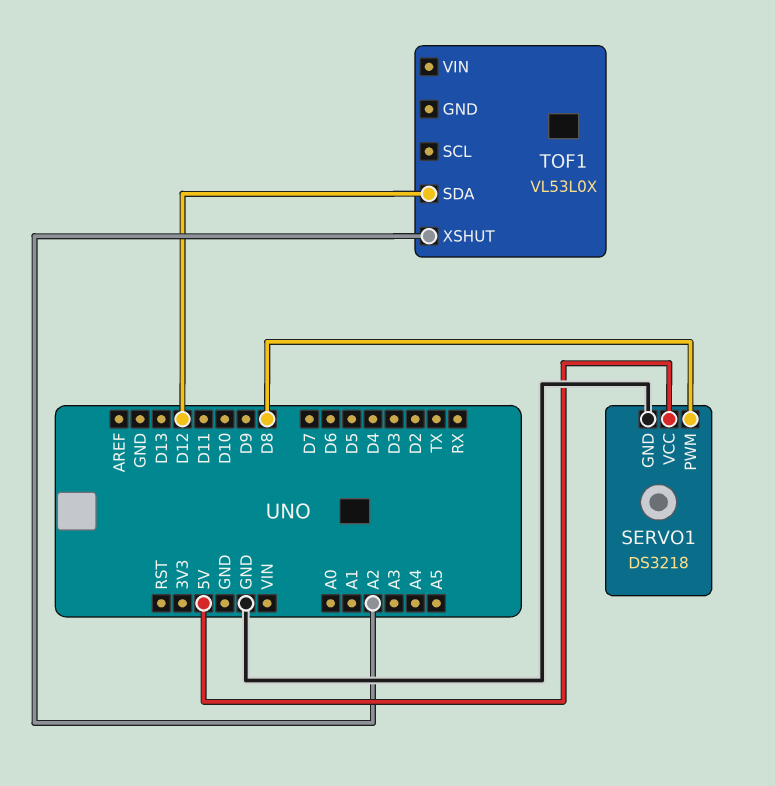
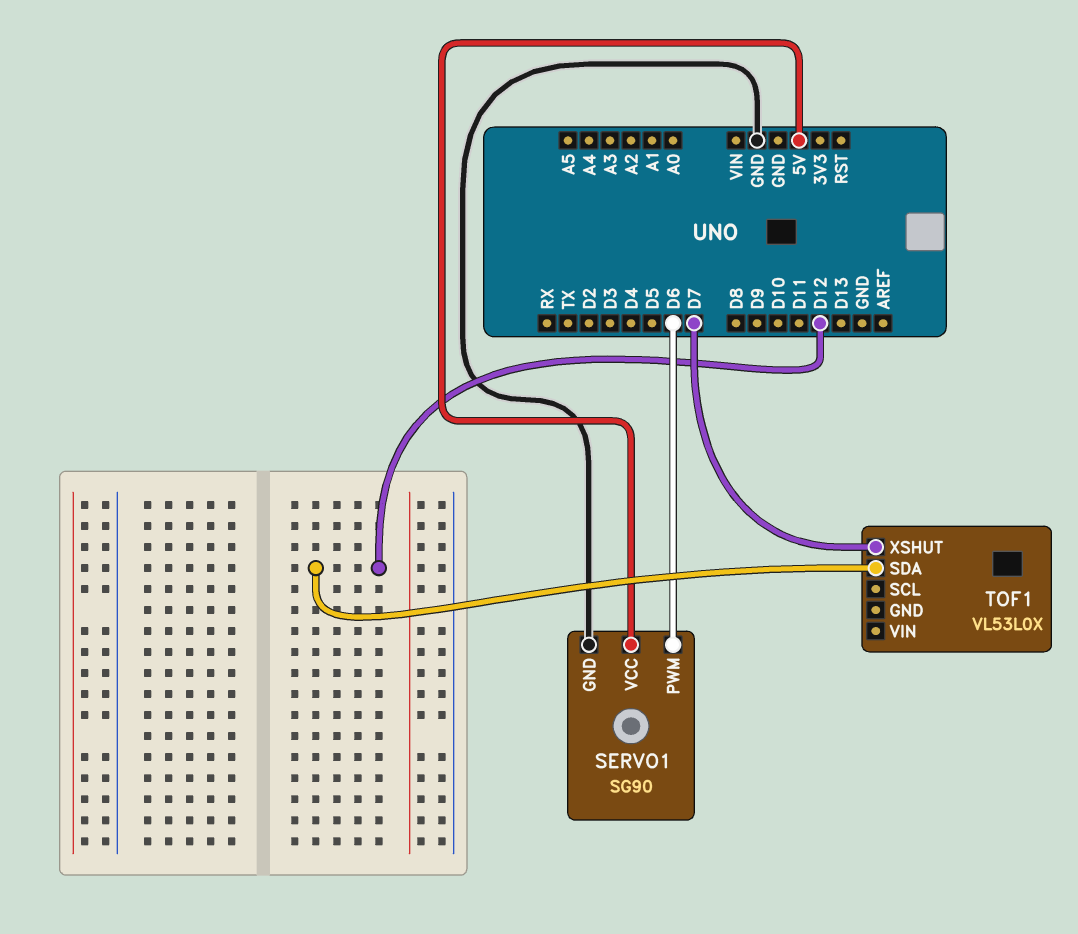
SERVO1: DS3218 -> SG90
SERVO1 pin PWM: D8 -> D6
TOF1 pin XSHUT: A2 -> D7

